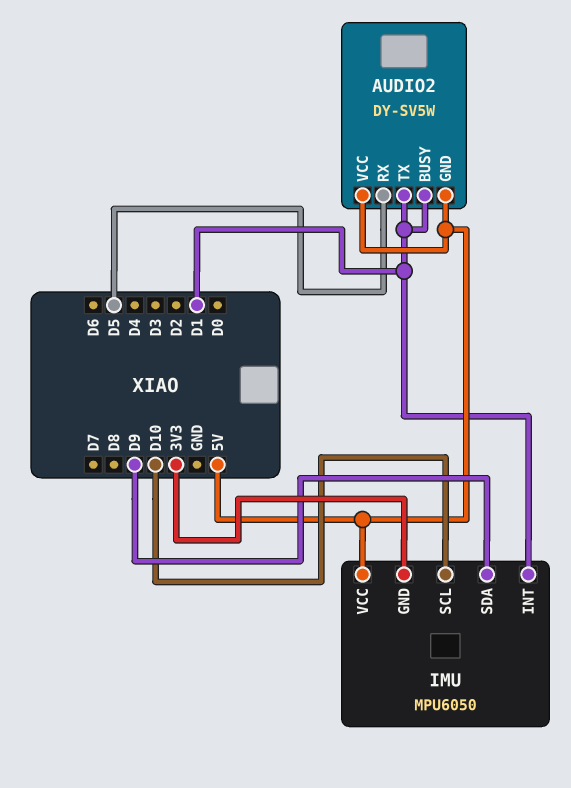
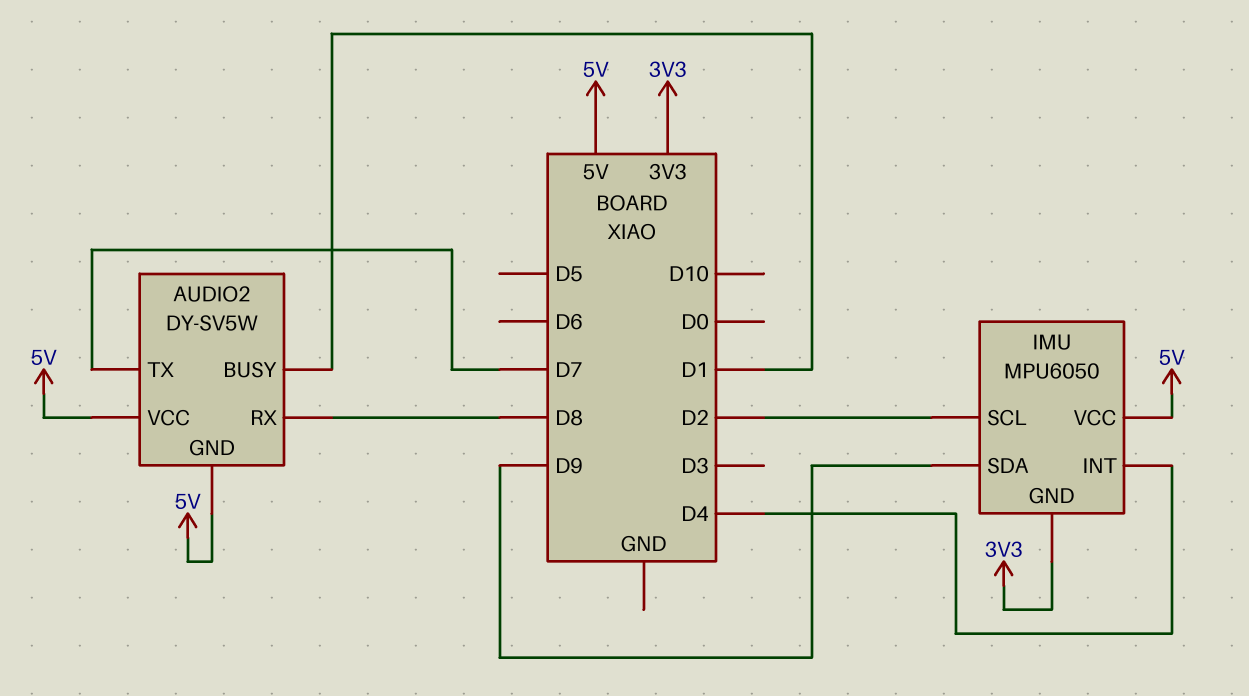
AUDIO2 pin RX: D5 -> D8
AUDIO2 pin TX: D1 -> D7
IMU pin INT: D1 -> D4
IMU pin SCL: D10 -> D2

